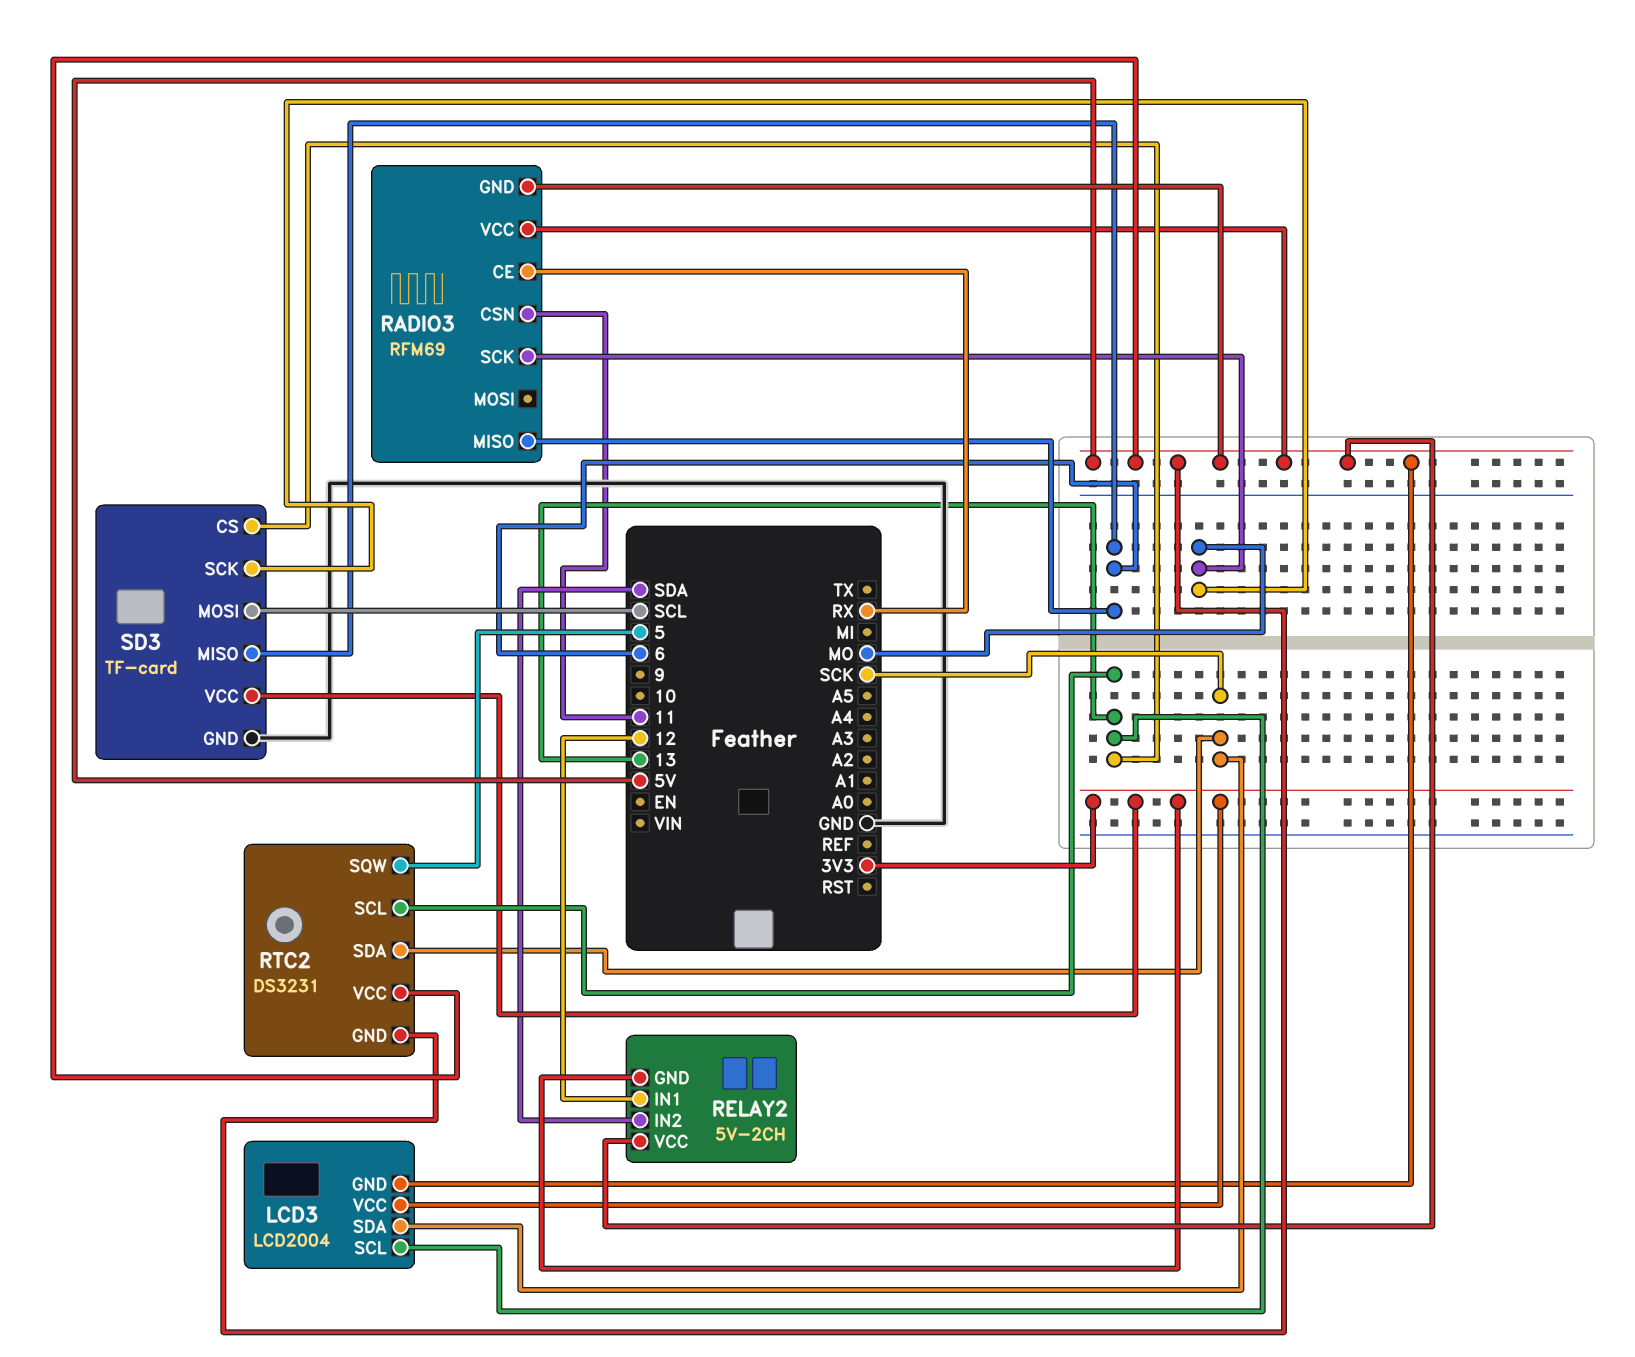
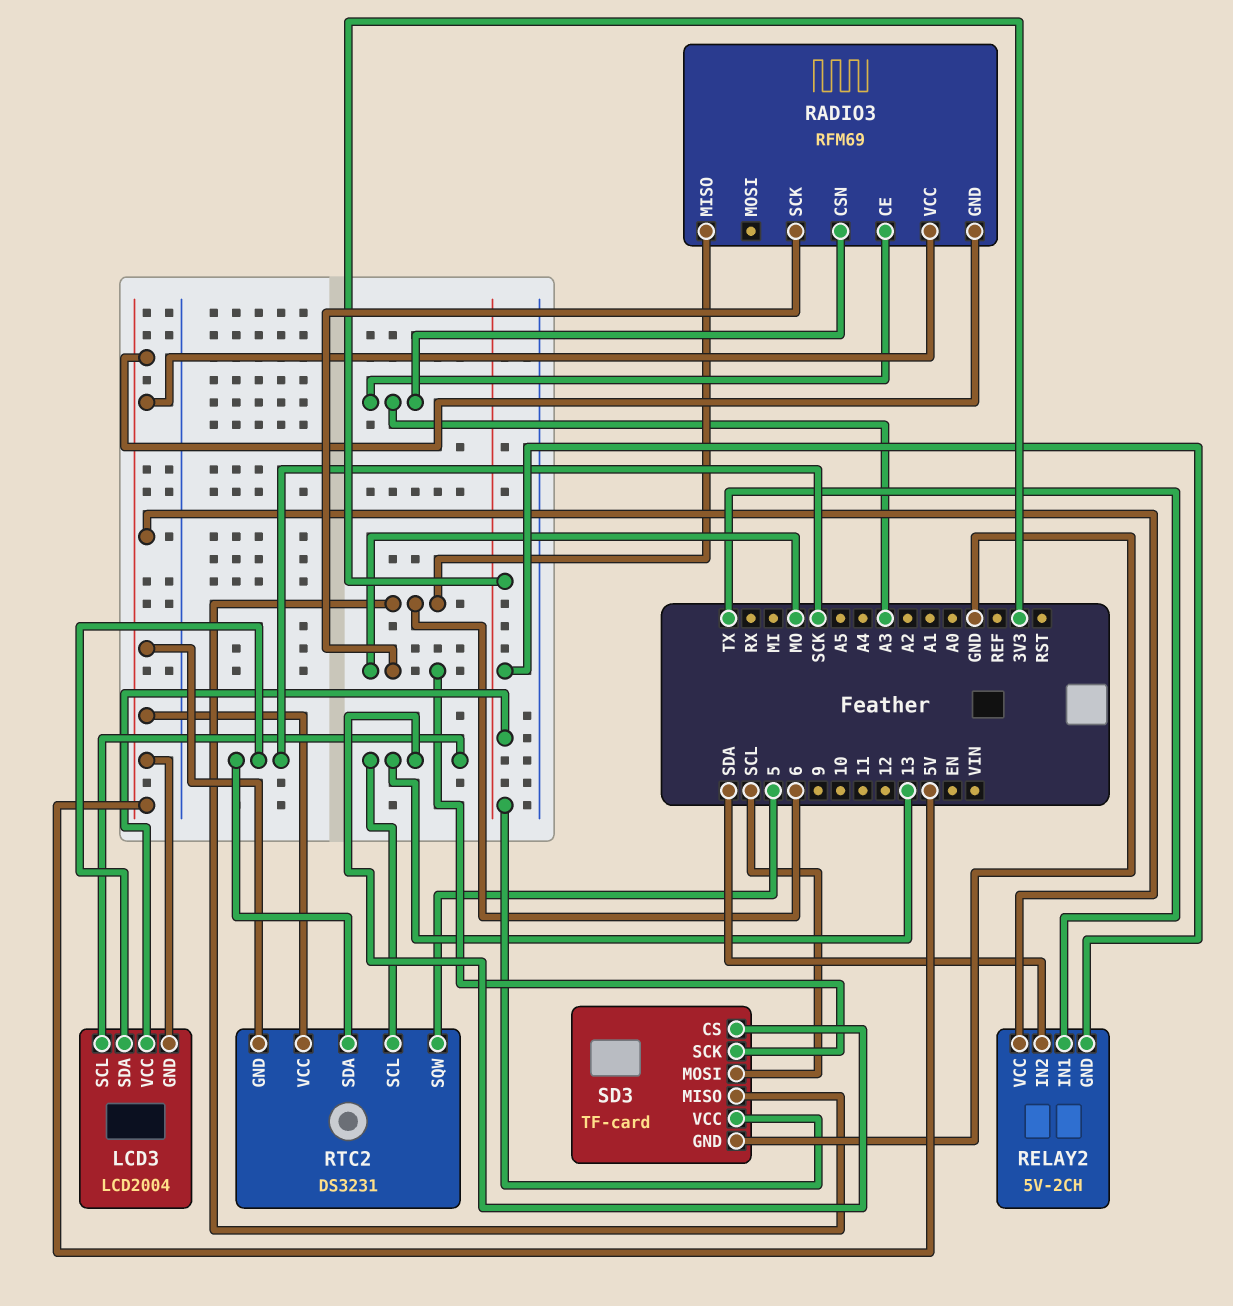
RADIO3 pin CE: RX -> A3
RADIO3 pin CSN: 11 -> A3
RELAY2 pin IN1: 12 -> TX

